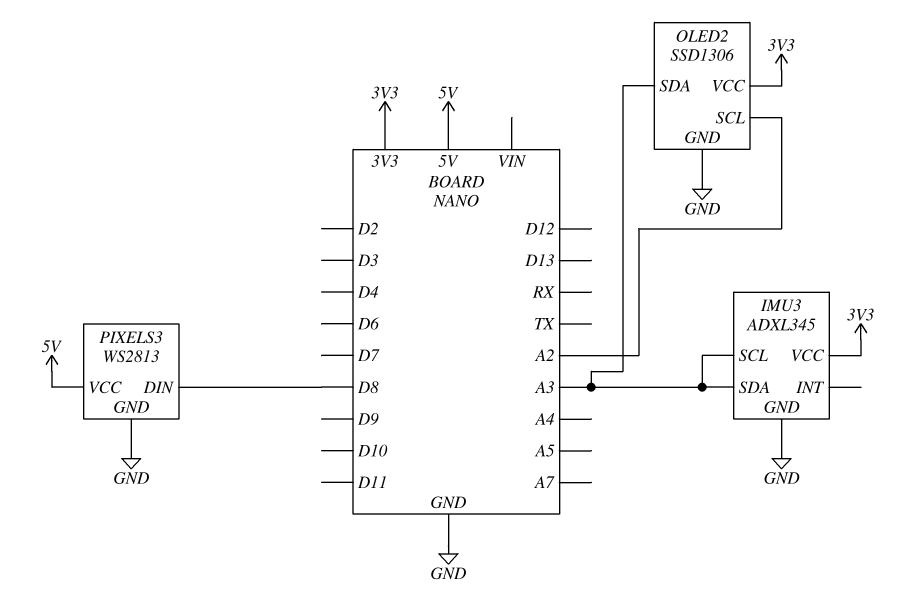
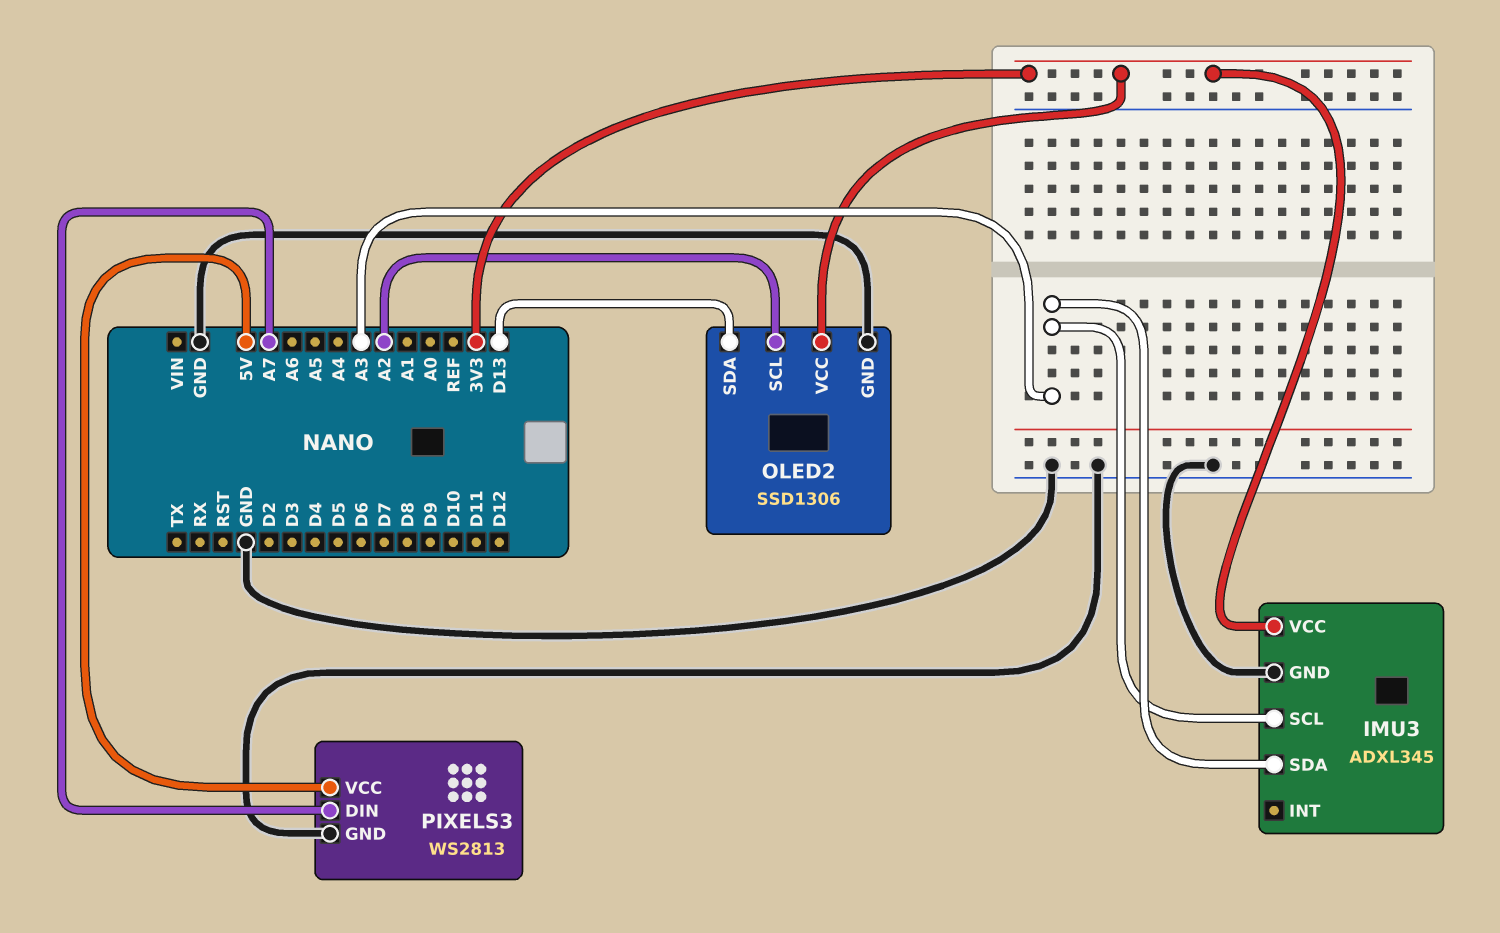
OLED2 pin SDA: A3 -> D13
PIXELS3 pin DIN: D8 -> A7

